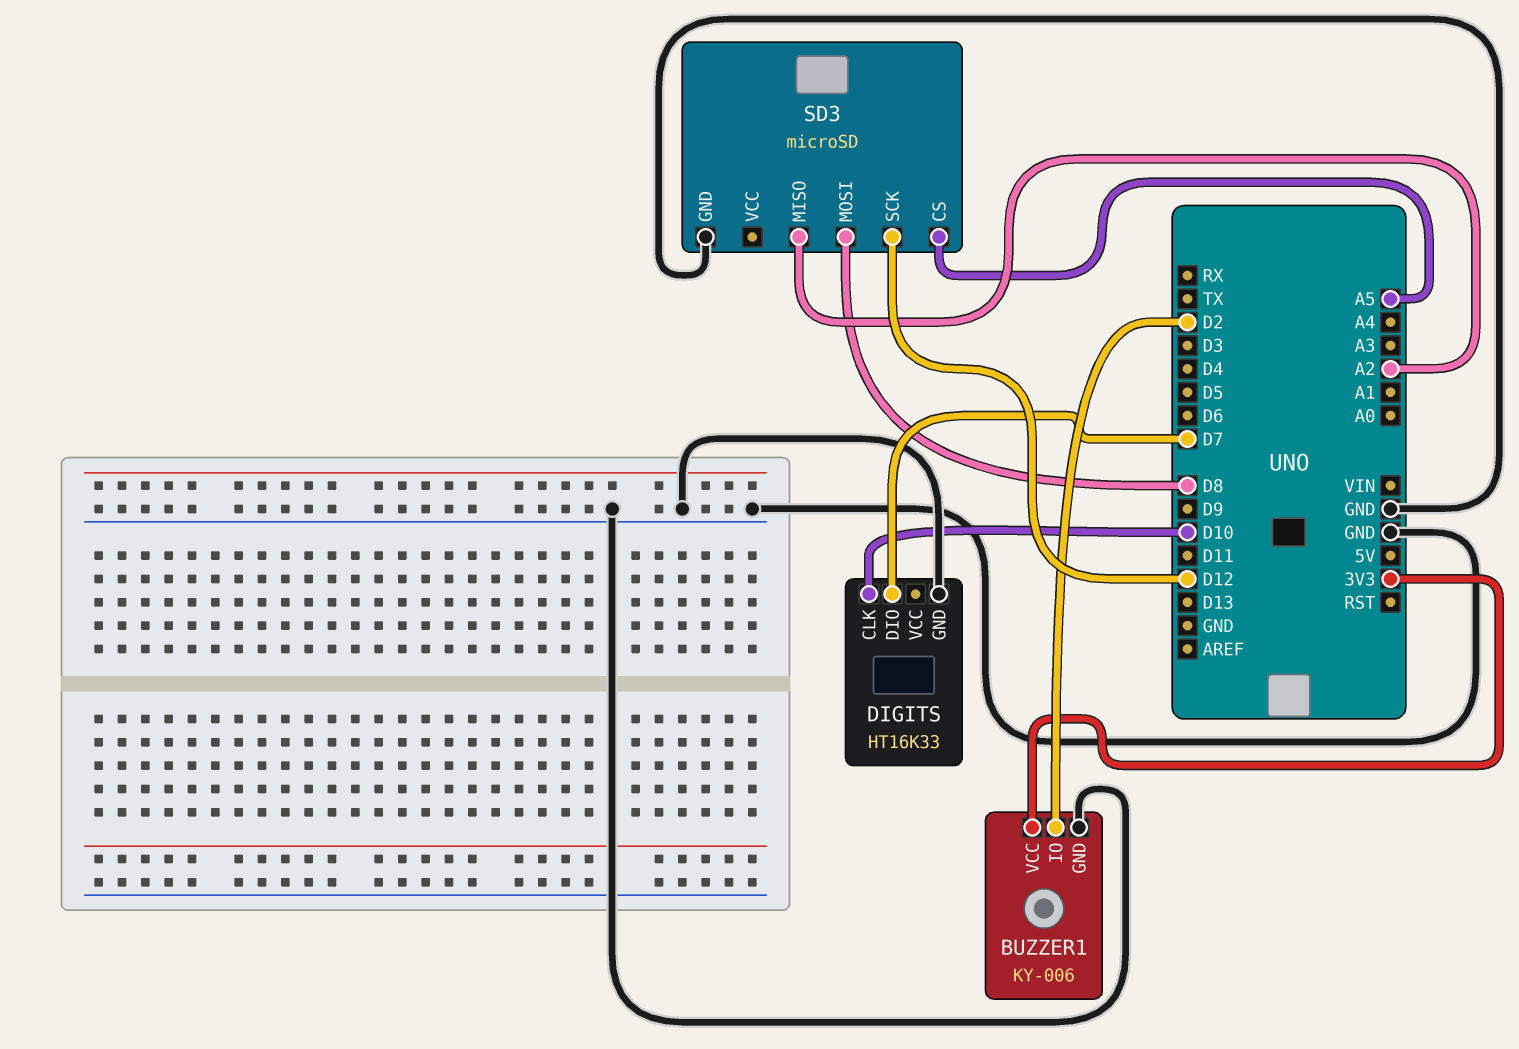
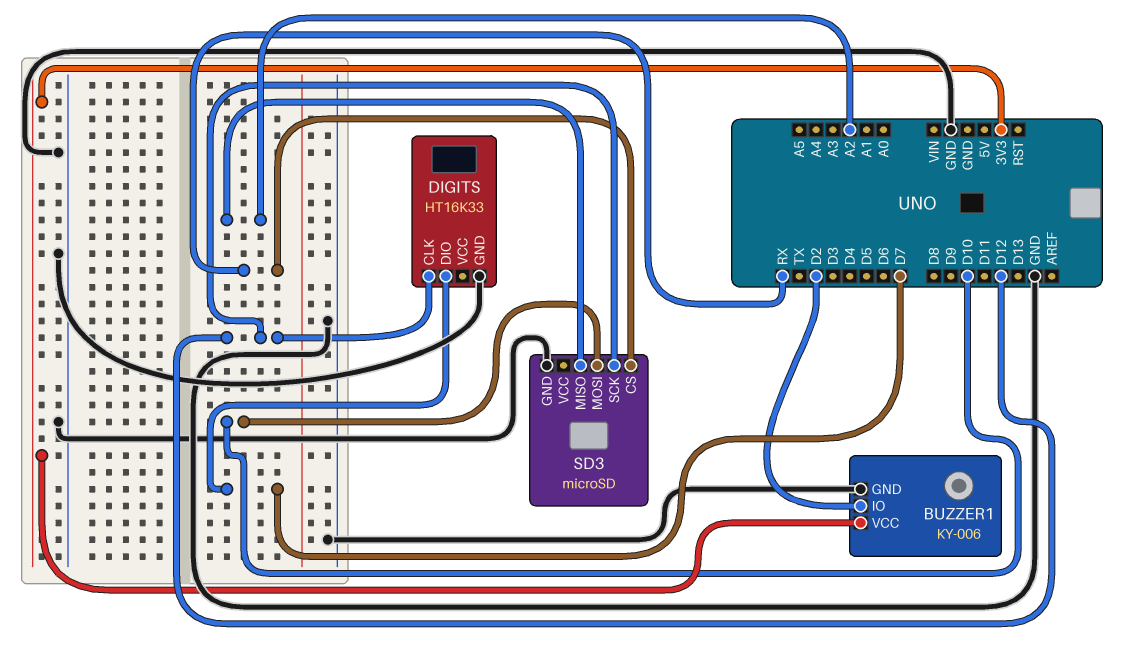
DIGITS pin CLK: D10 -> D12
SD3 pin CS: A5 -> RX
SD3 pin MOSI: D8 -> D10

